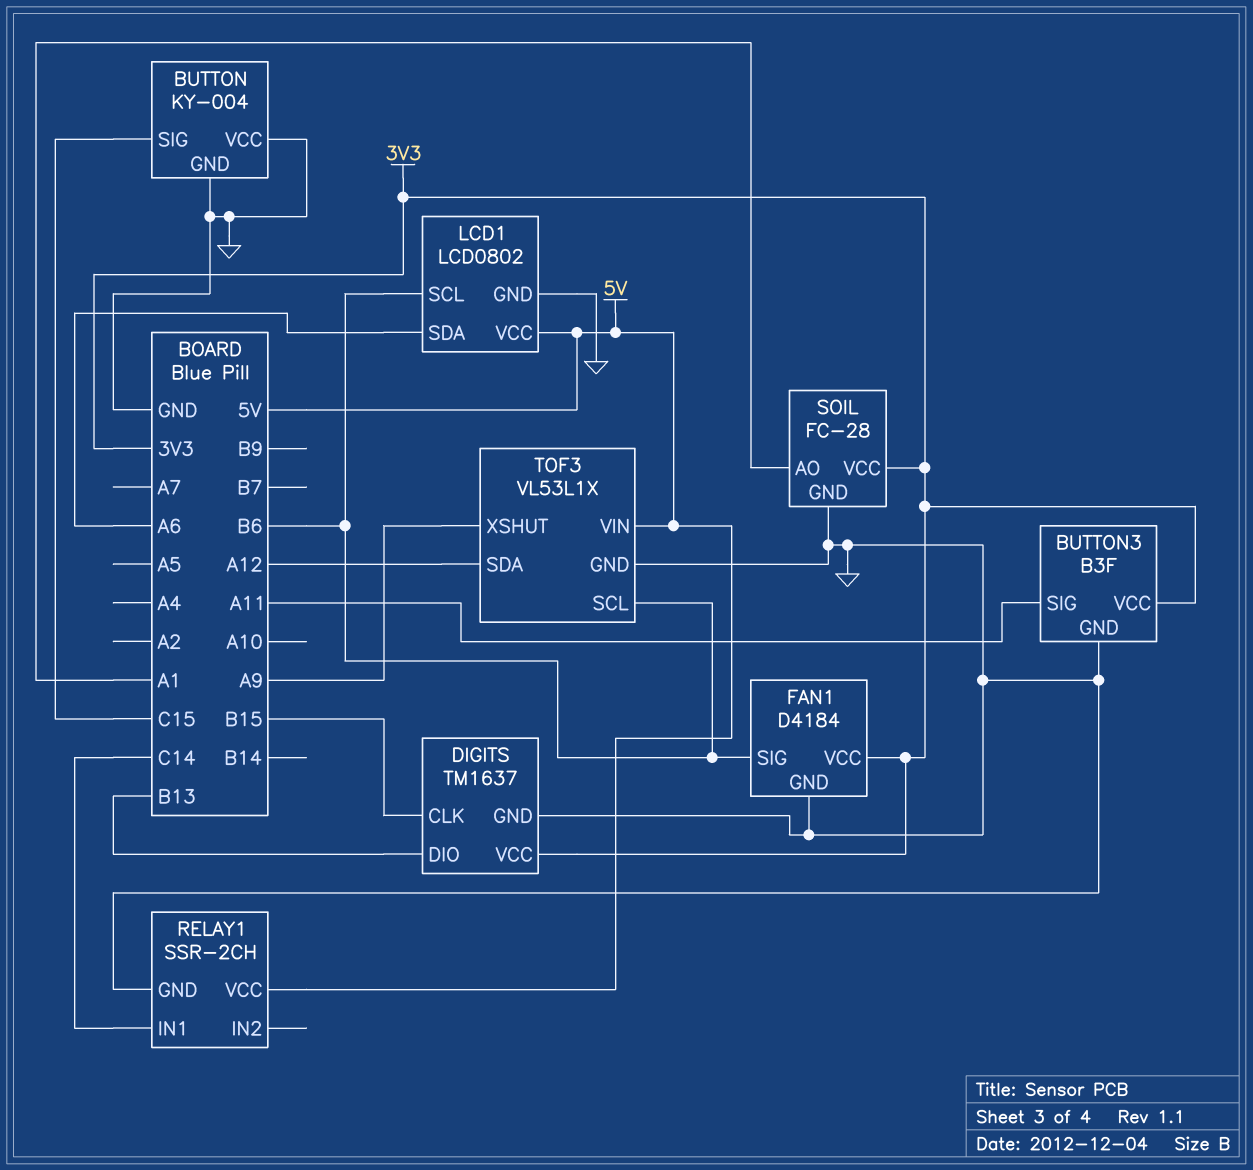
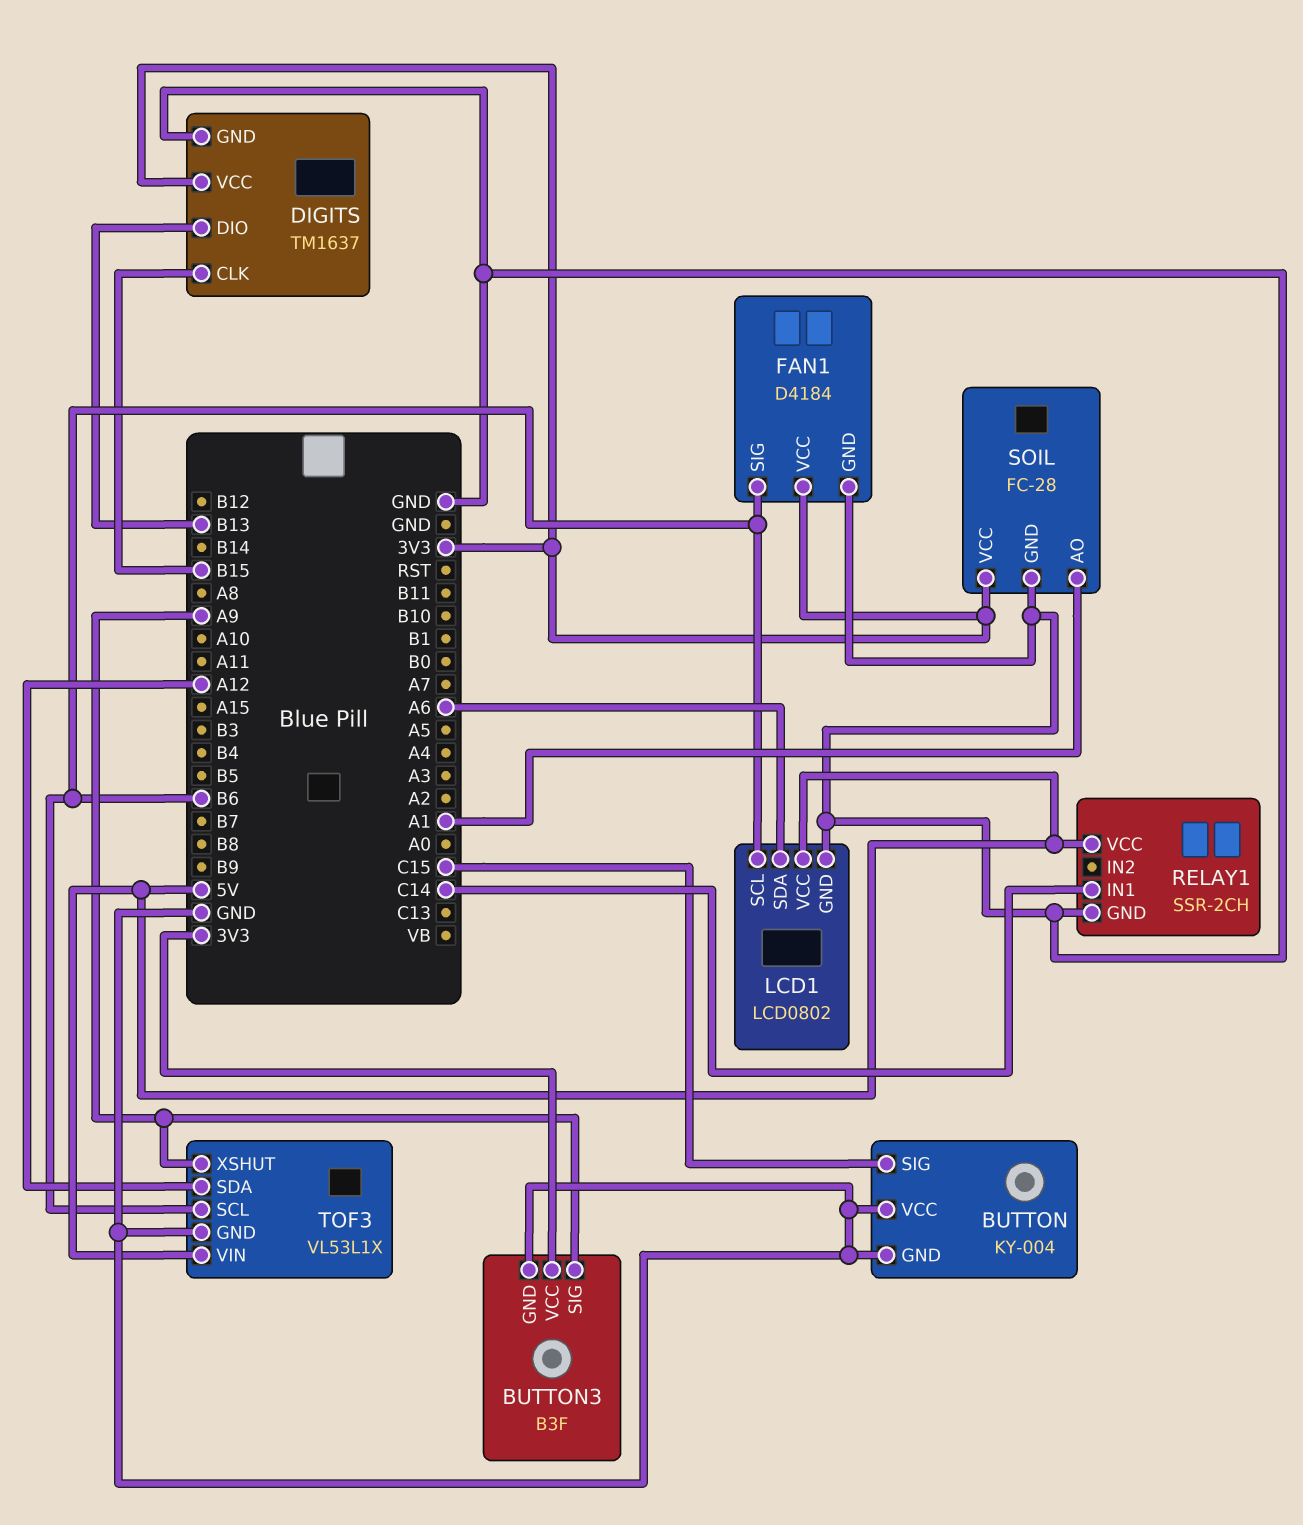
BUTTON3 pin SIG: A11 -> A9

